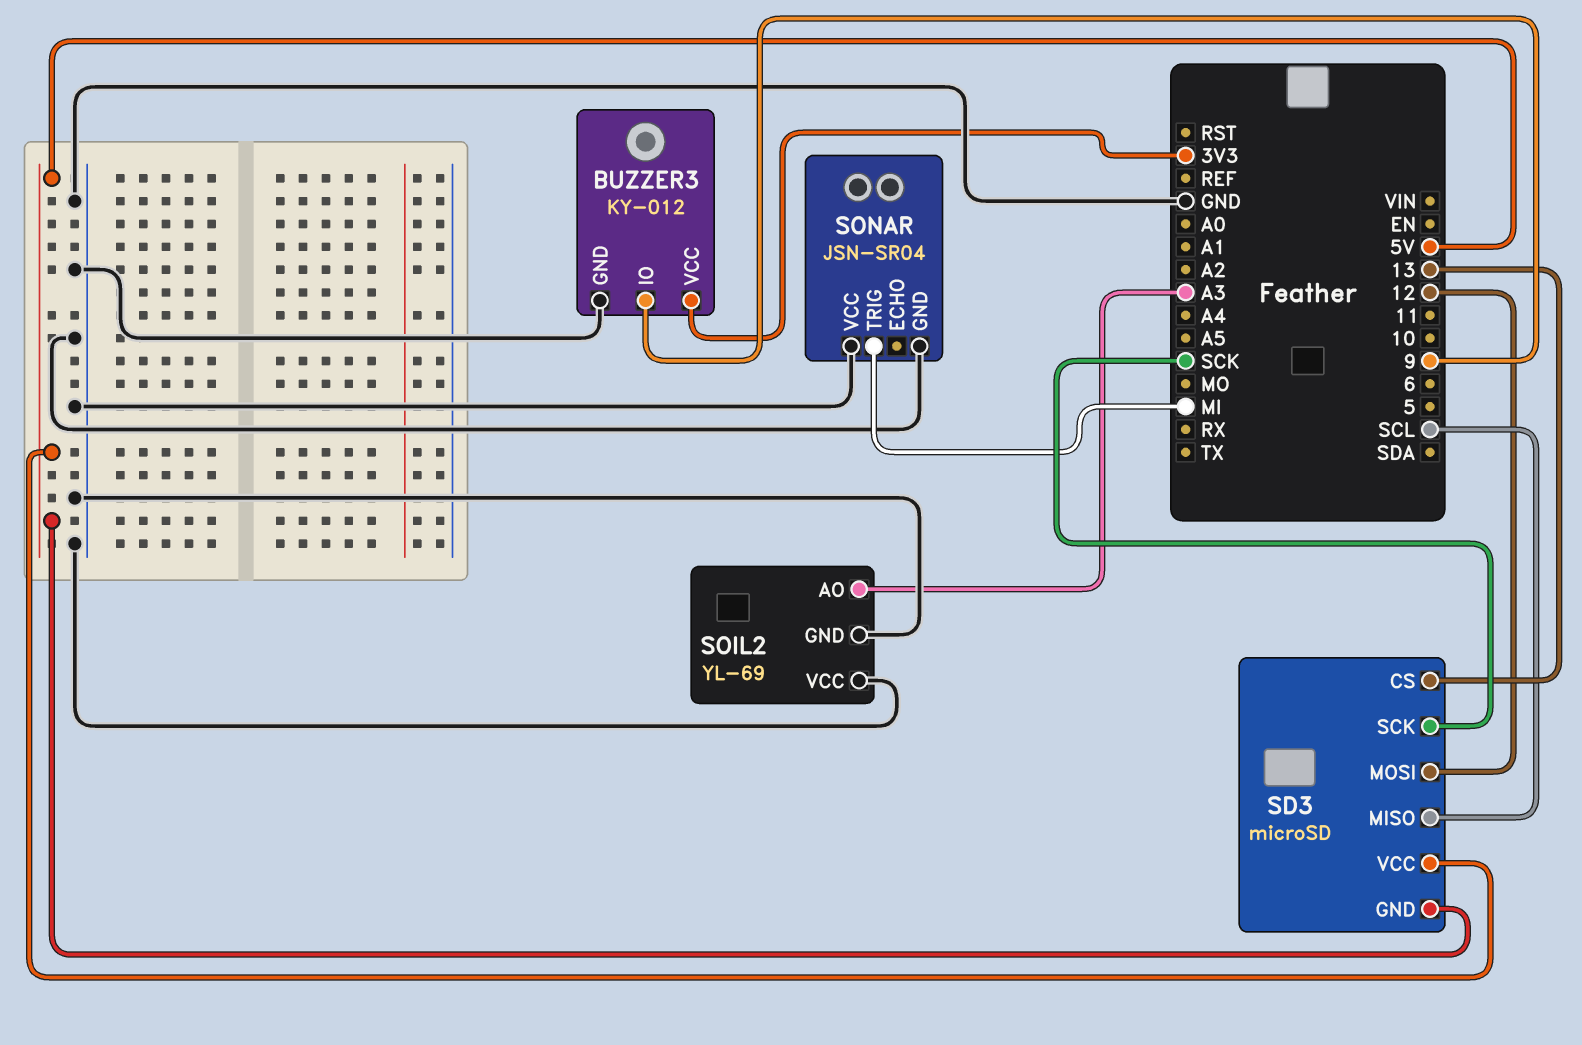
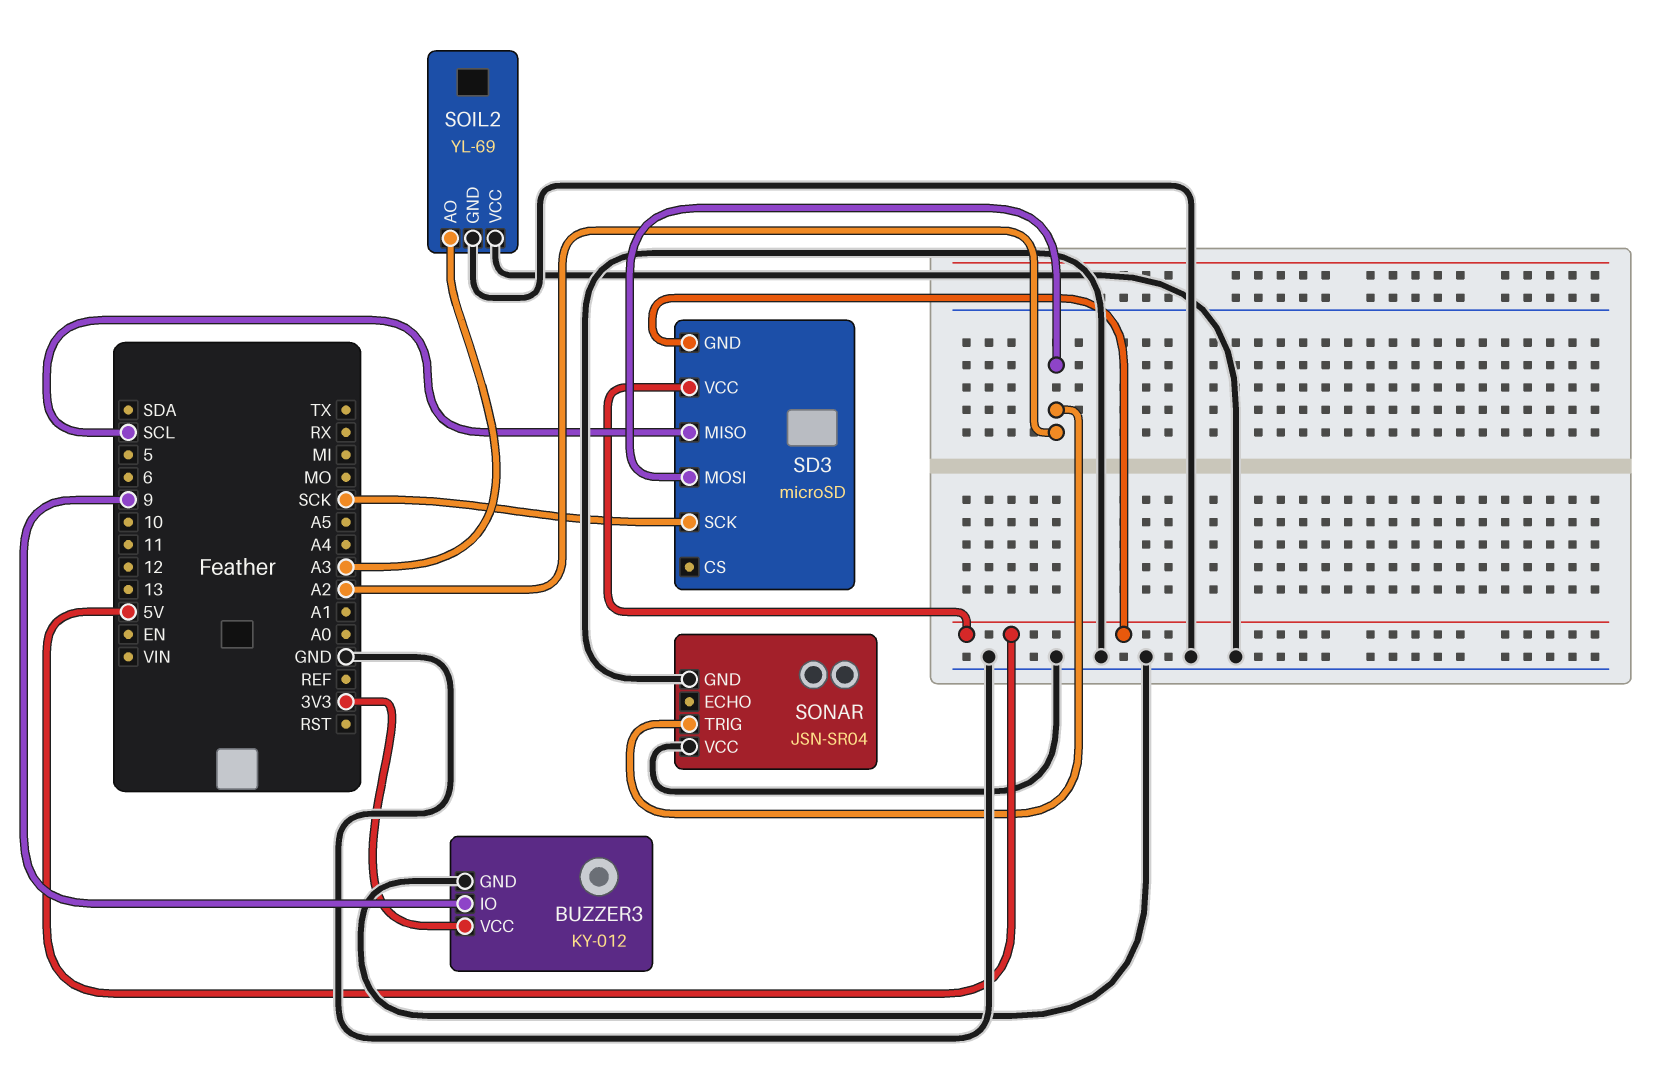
SD3 pin CS: 13 -> none
SD3 pin MOSI: 12 -> A2
SONAR pin TRIG: MI -> A2

